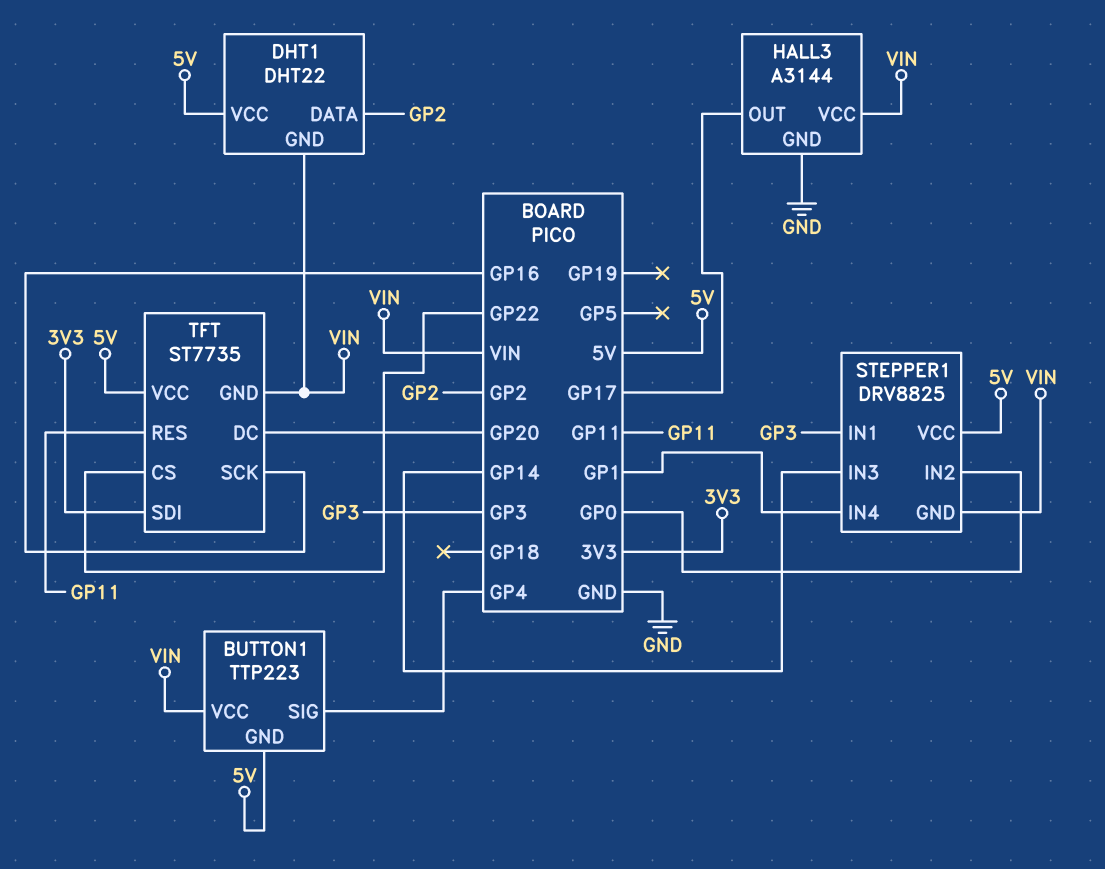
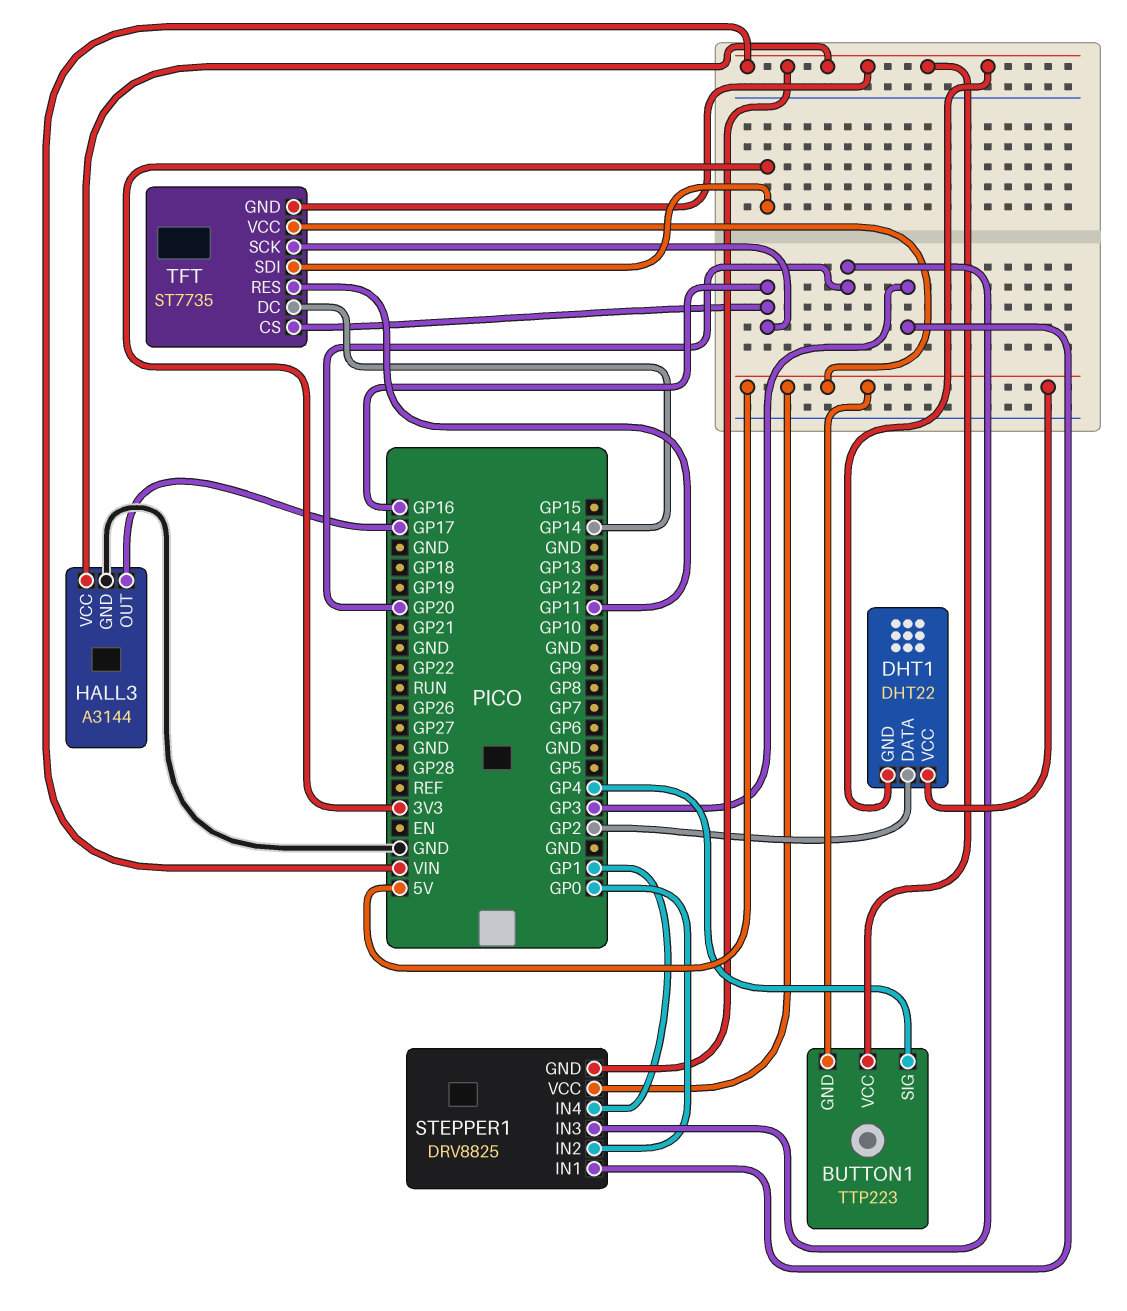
STEPPER1 pin IN3: GP14 -> GP20
TFT pin CS: GP22 -> GP16
TFT pin DC: GP20 -> GP14

